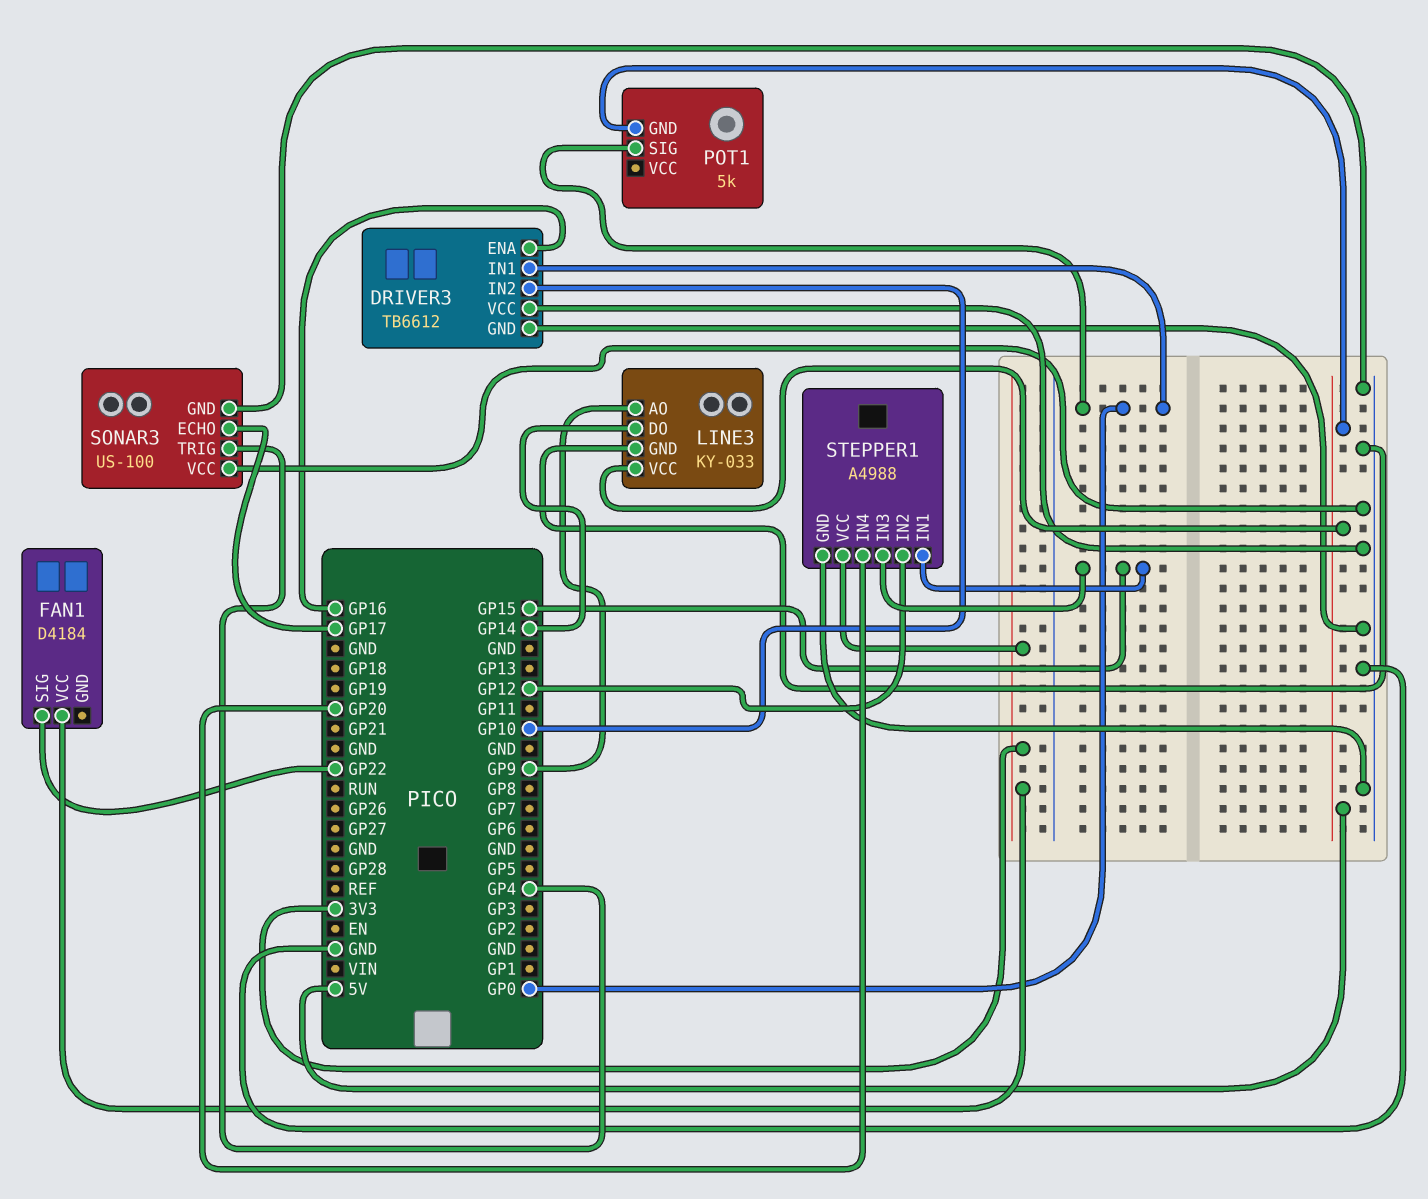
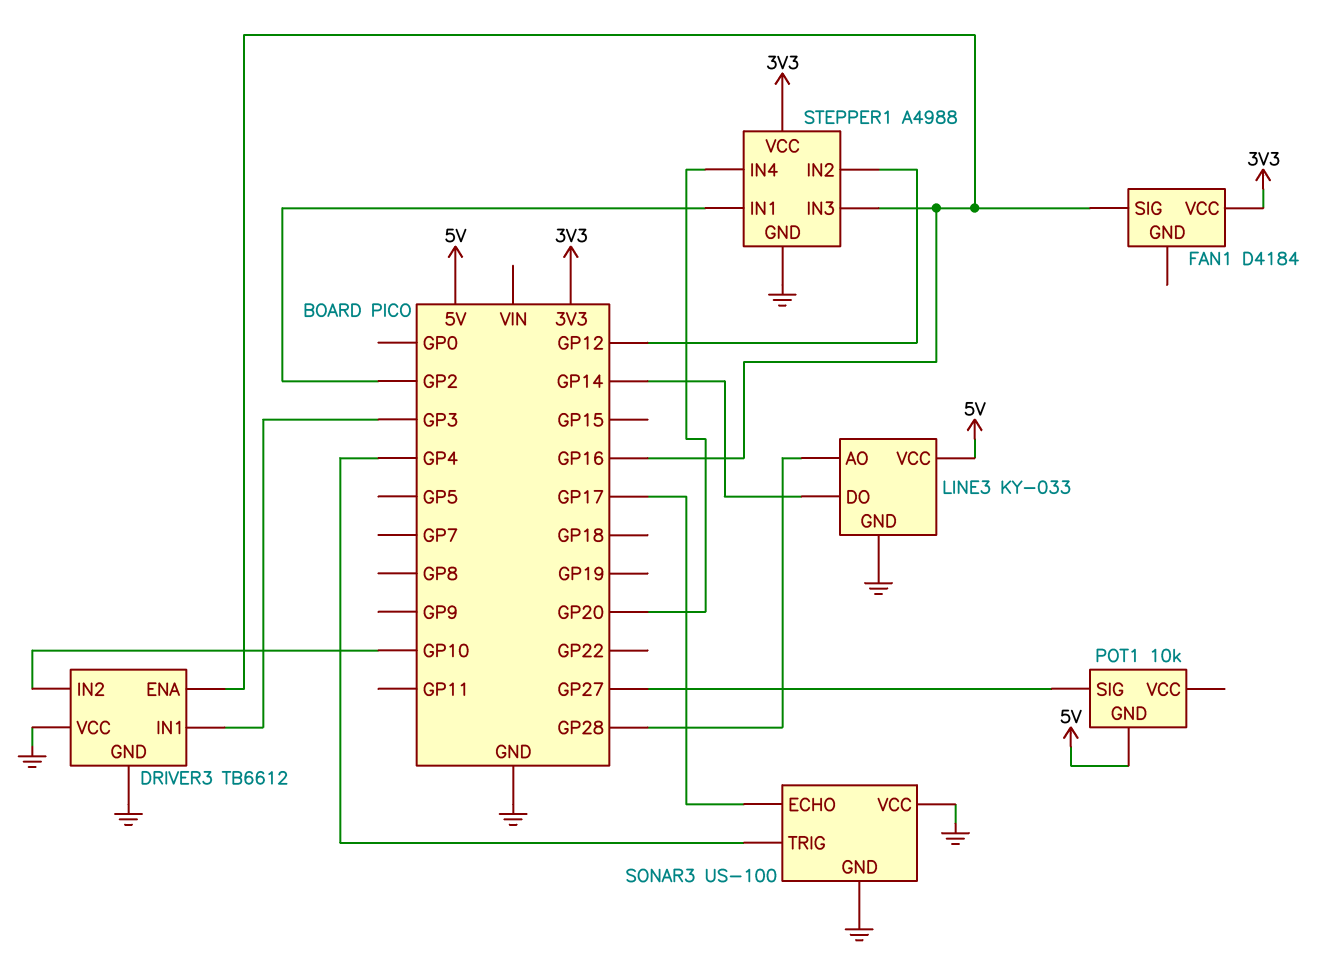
DRIVER3 pin IN1: GP0 -> GP3
FAN1 pin SIG: GP22 -> GP16
LINE3 pin AO: GP9 -> GP28
POT1: 5k -> 10k
POT1 pin SIG: GP0 -> GP27
STEPPER1 pin IN1: GP15 -> GP2
STEPPER1 pin IN3: GP15 -> GP16

